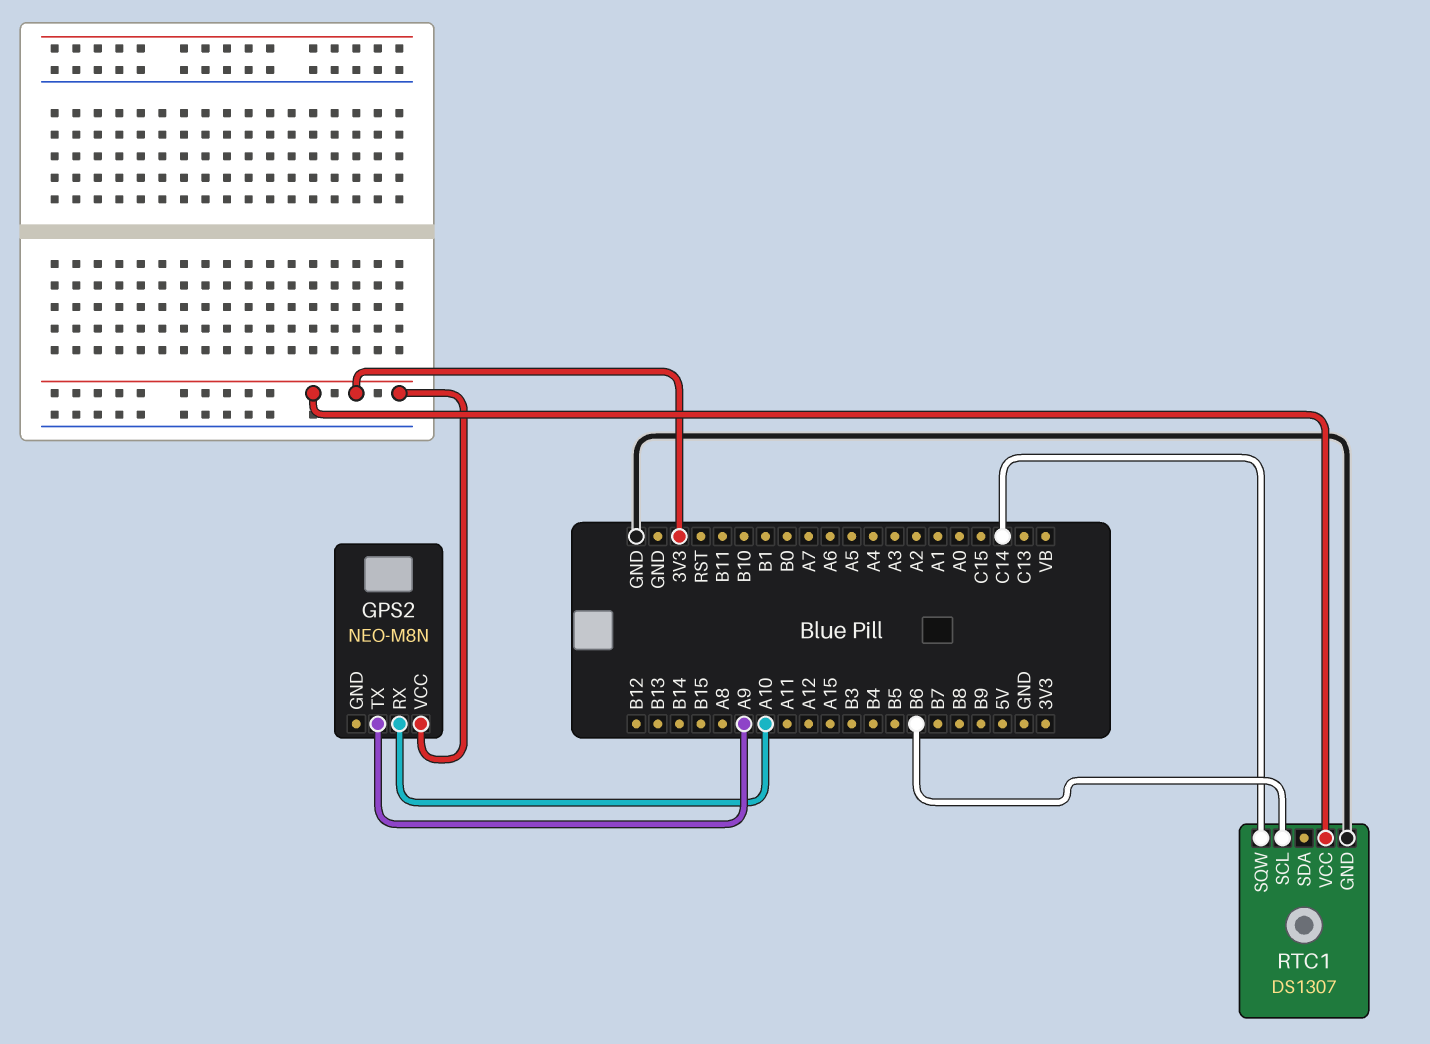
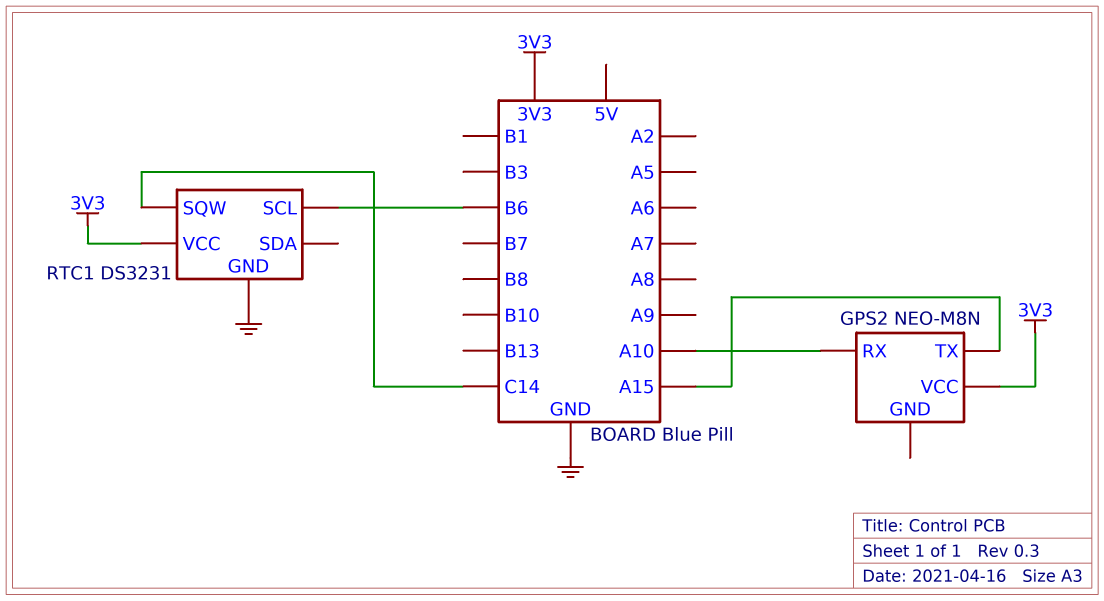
GPS2 pin TX: A9 -> A15
RTC1: DS1307 -> DS3231

